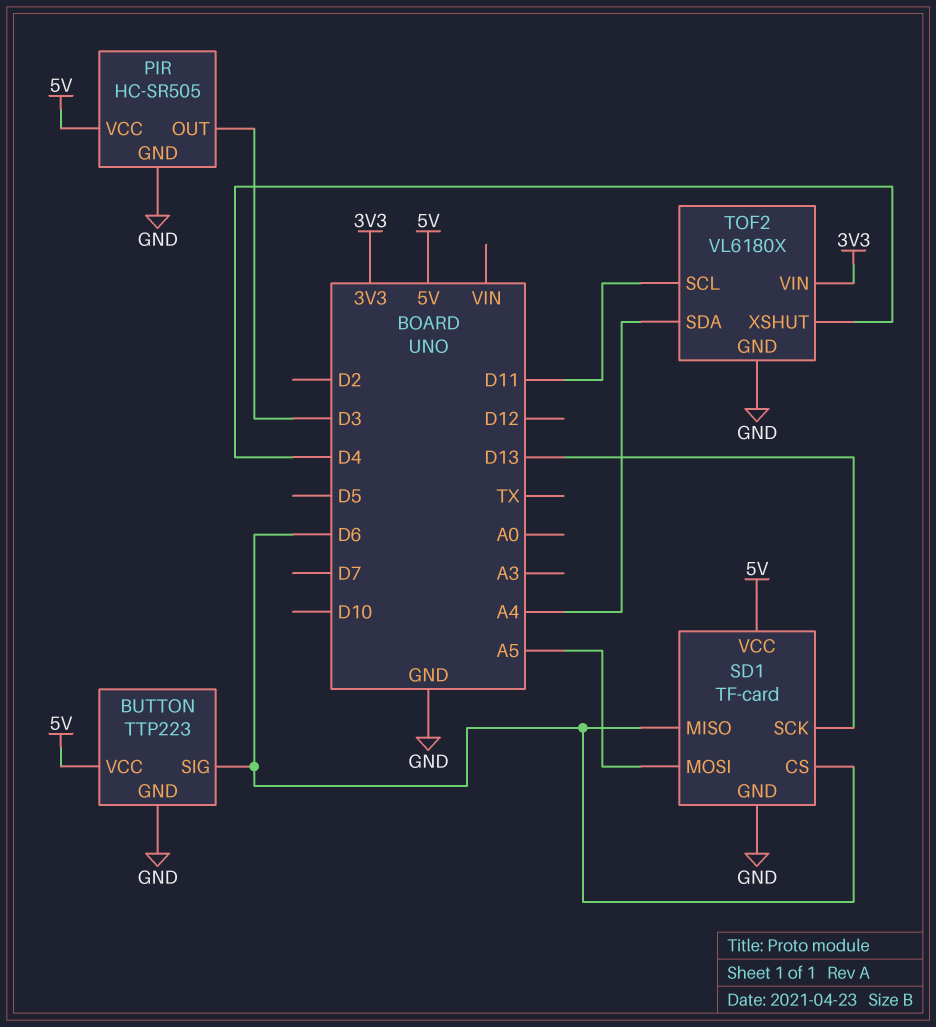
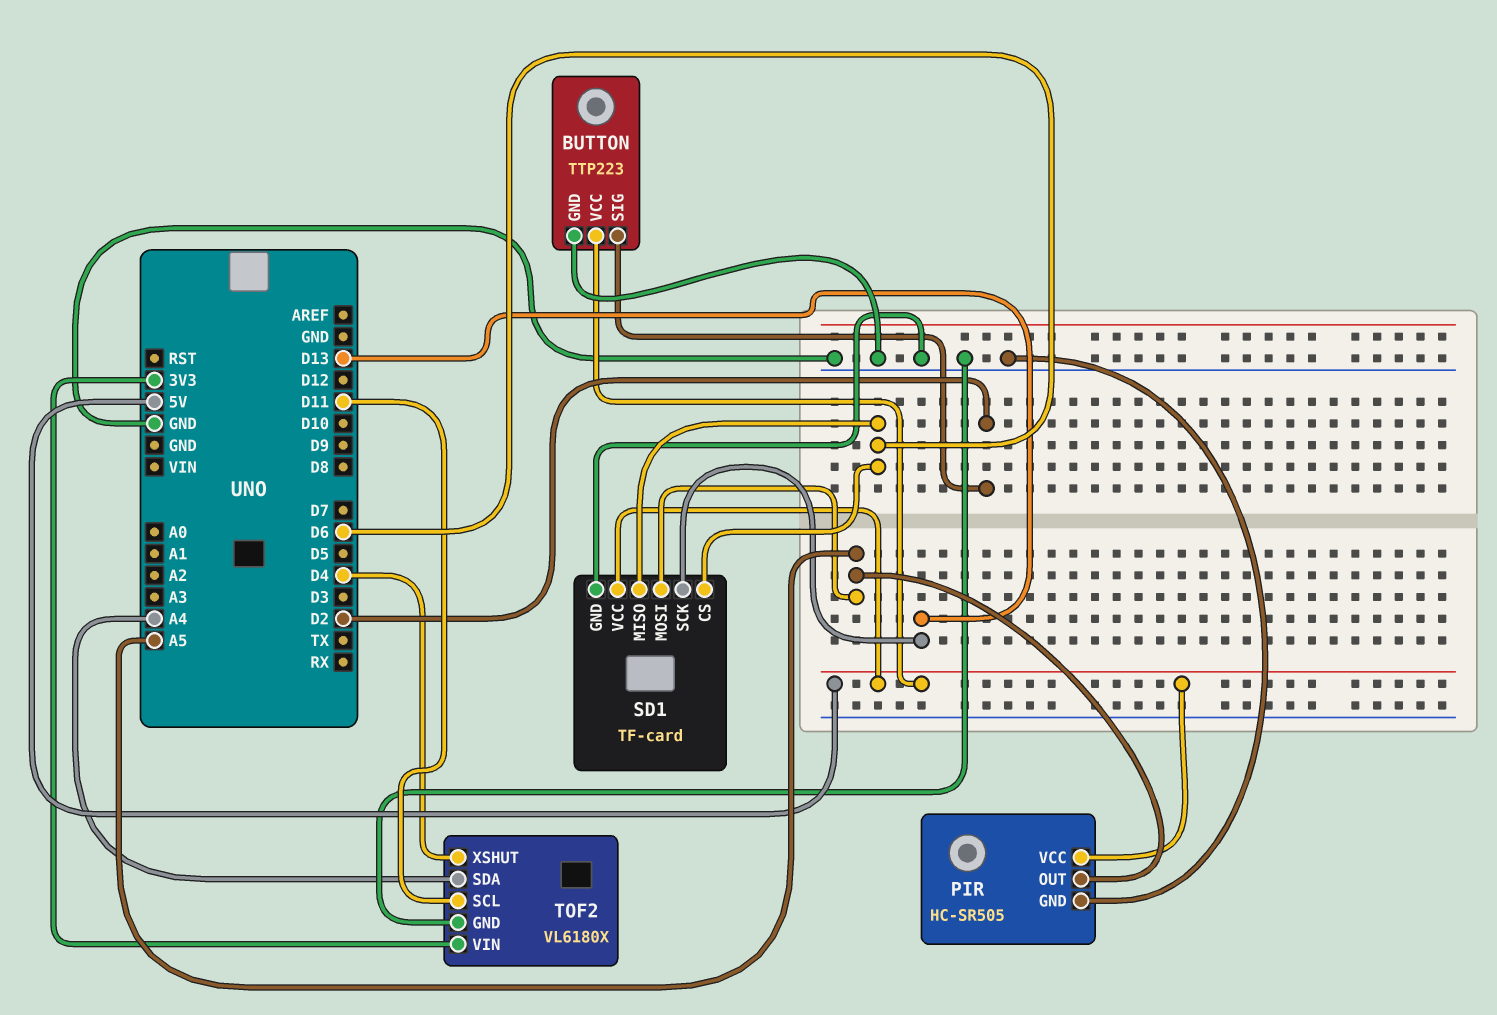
BUTTON pin SIG: D6 -> D2
PIR pin OUT: D3 -> A5

